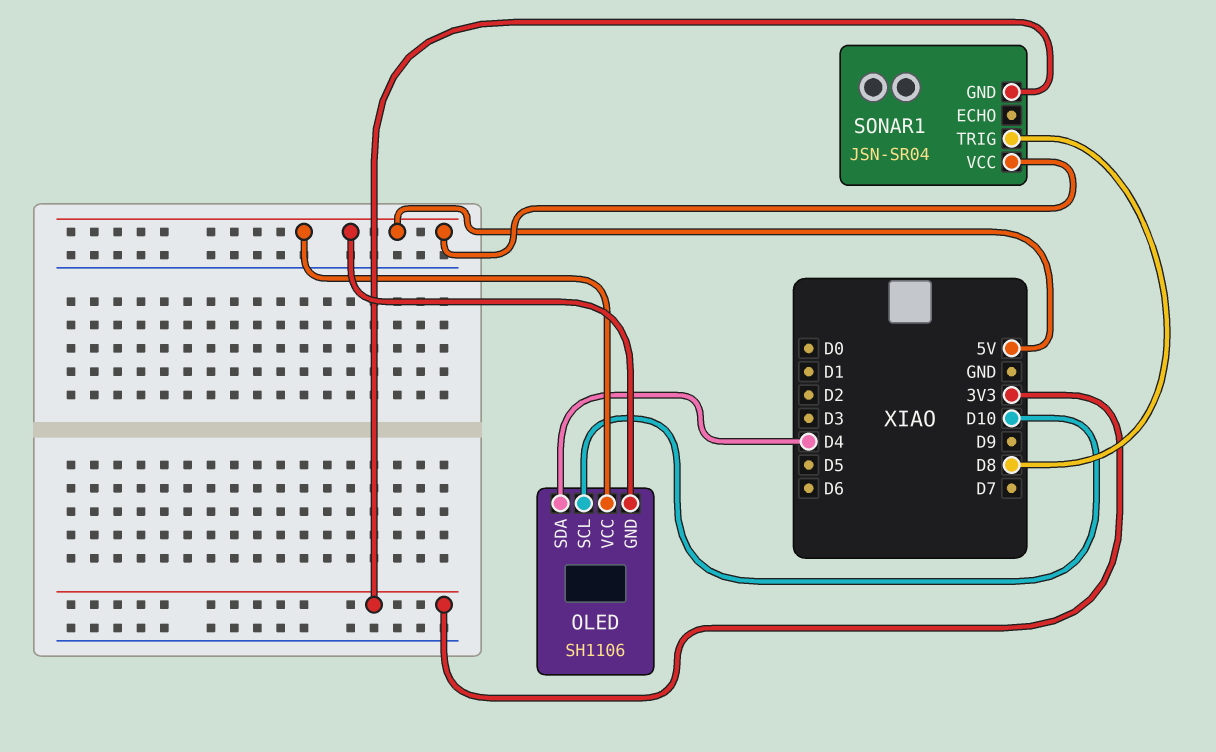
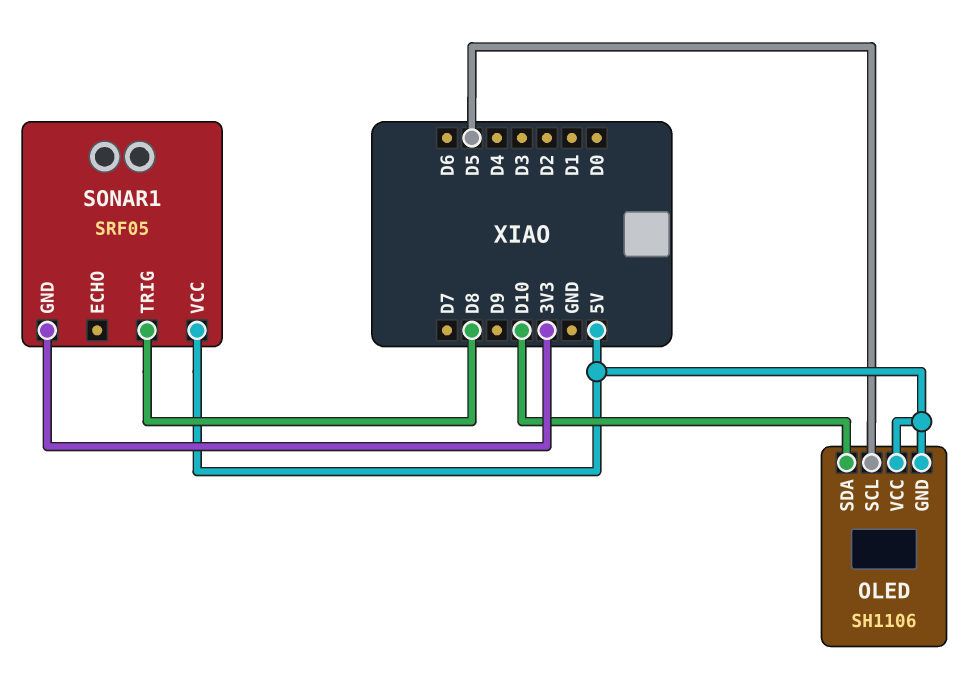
OLED pin SCL: D10 -> D5
OLED pin SDA: D4 -> D10
SONAR1: JSN-SR04 -> SRF05

